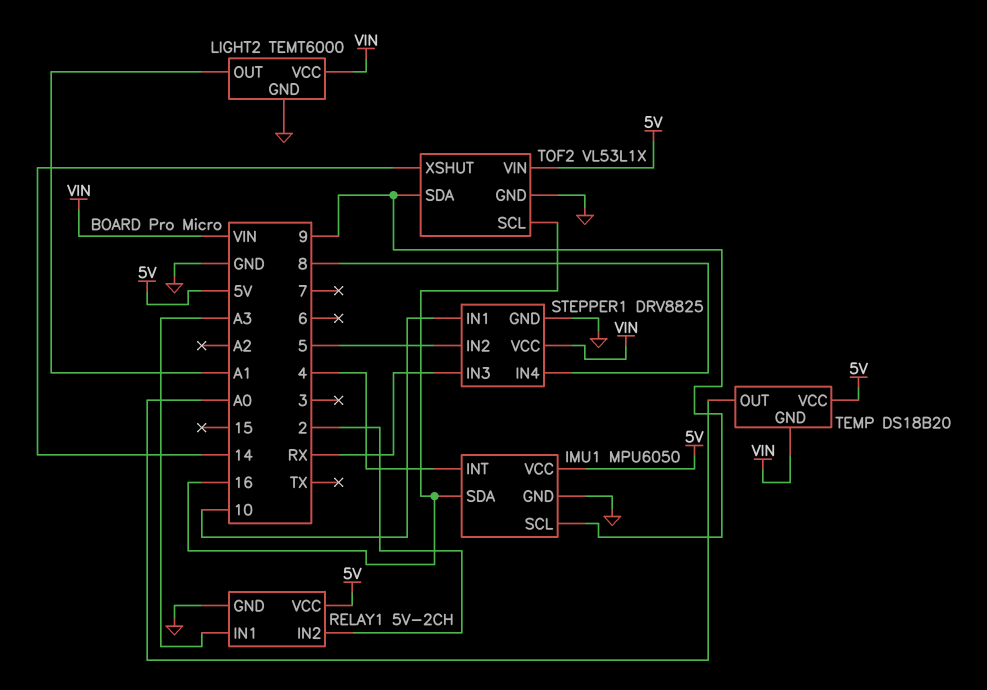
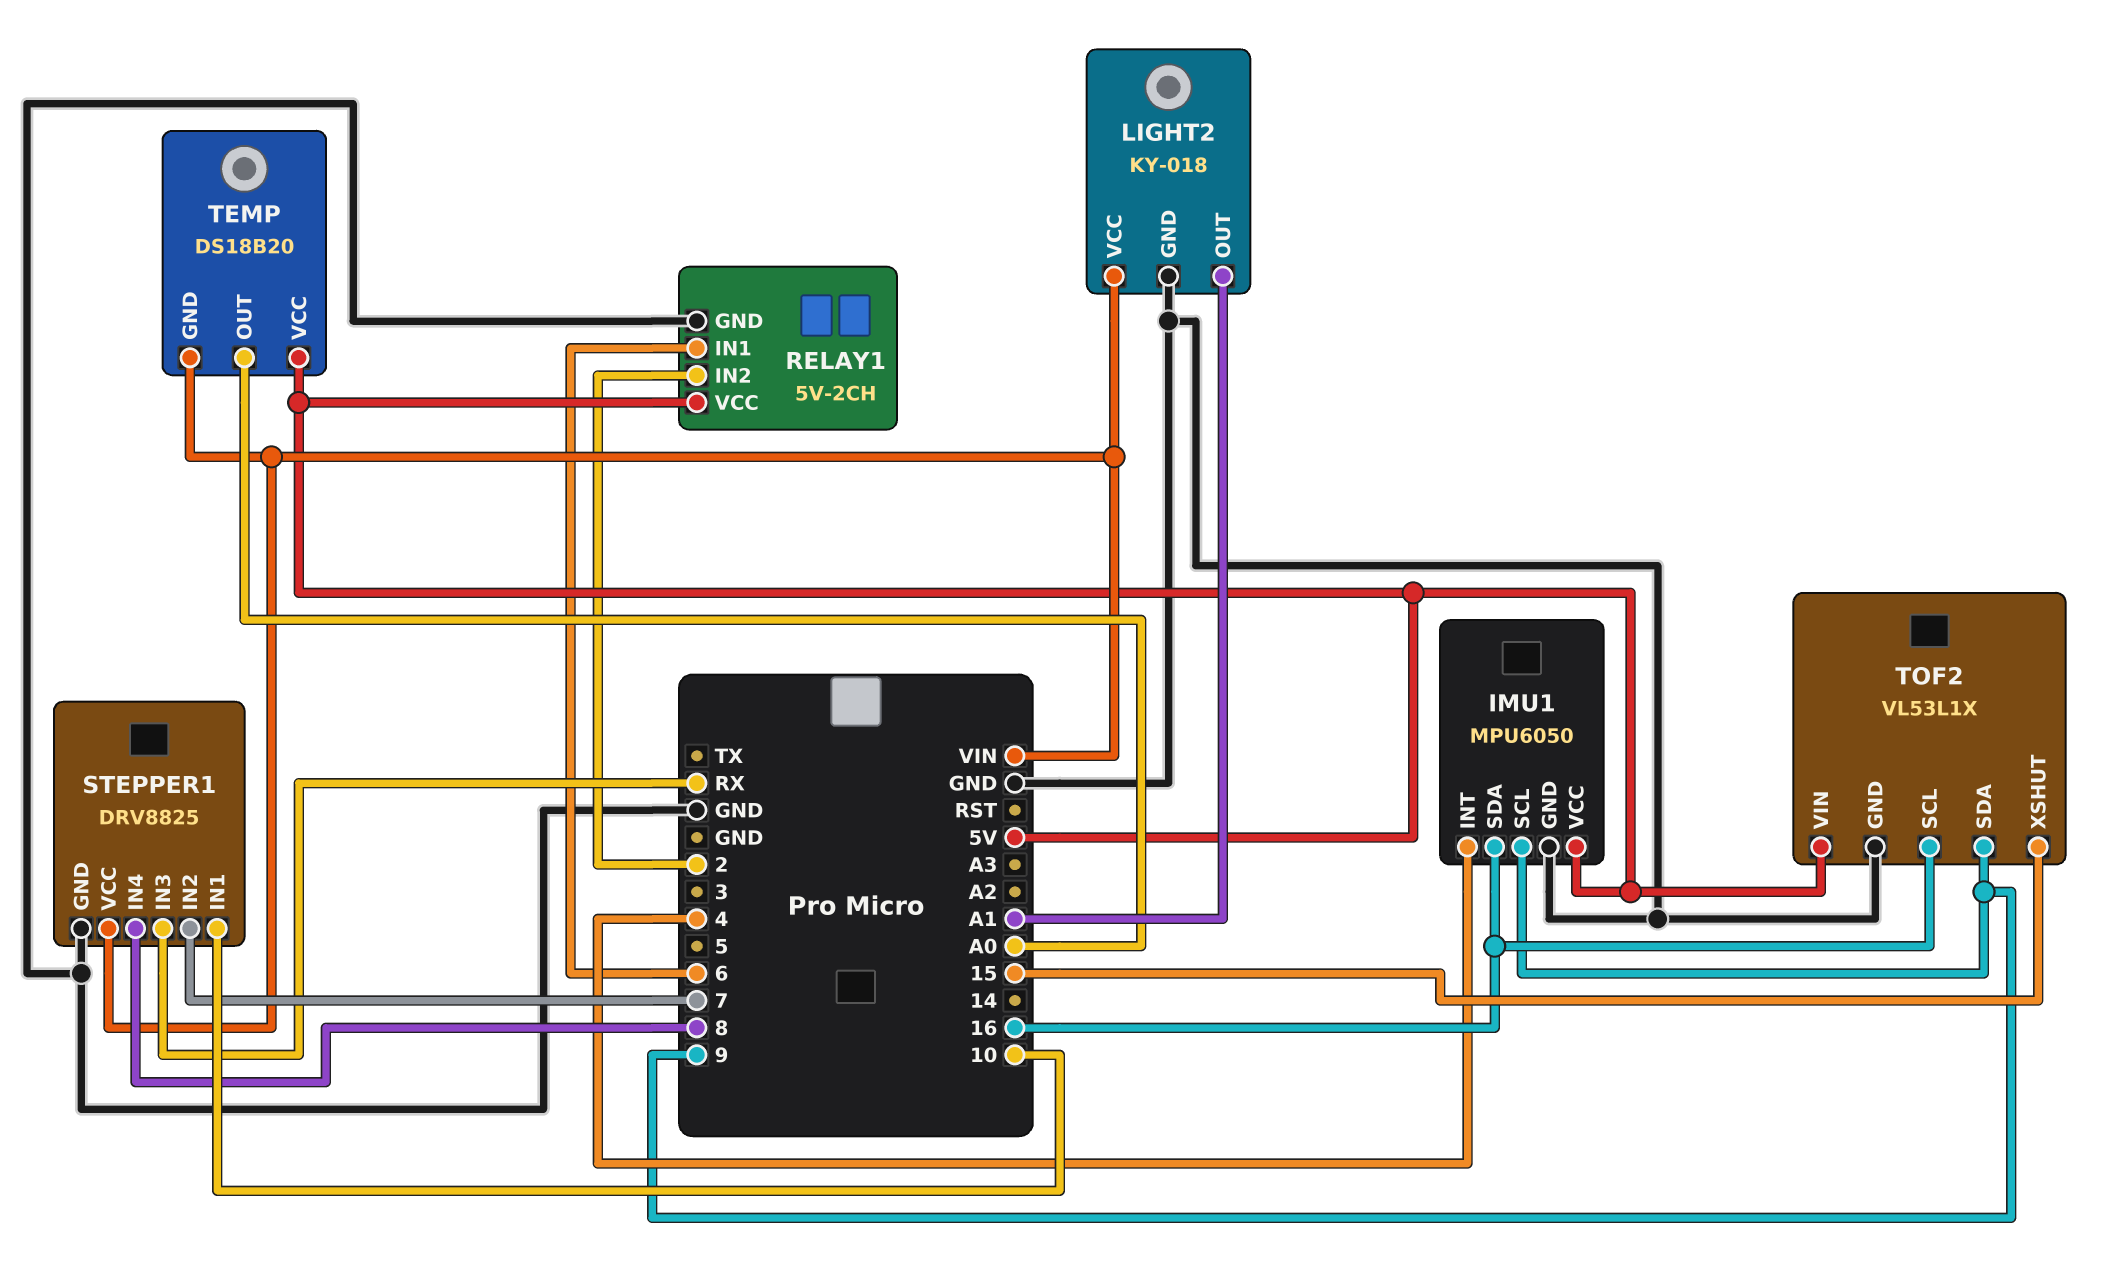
LIGHT2: TEMT6000 -> KY-018
RELAY1 pin IN1: A3 -> 6
STEPPER1 pin IN2: 5 -> 7
TOF2 pin XSHUT: 14 -> 15

